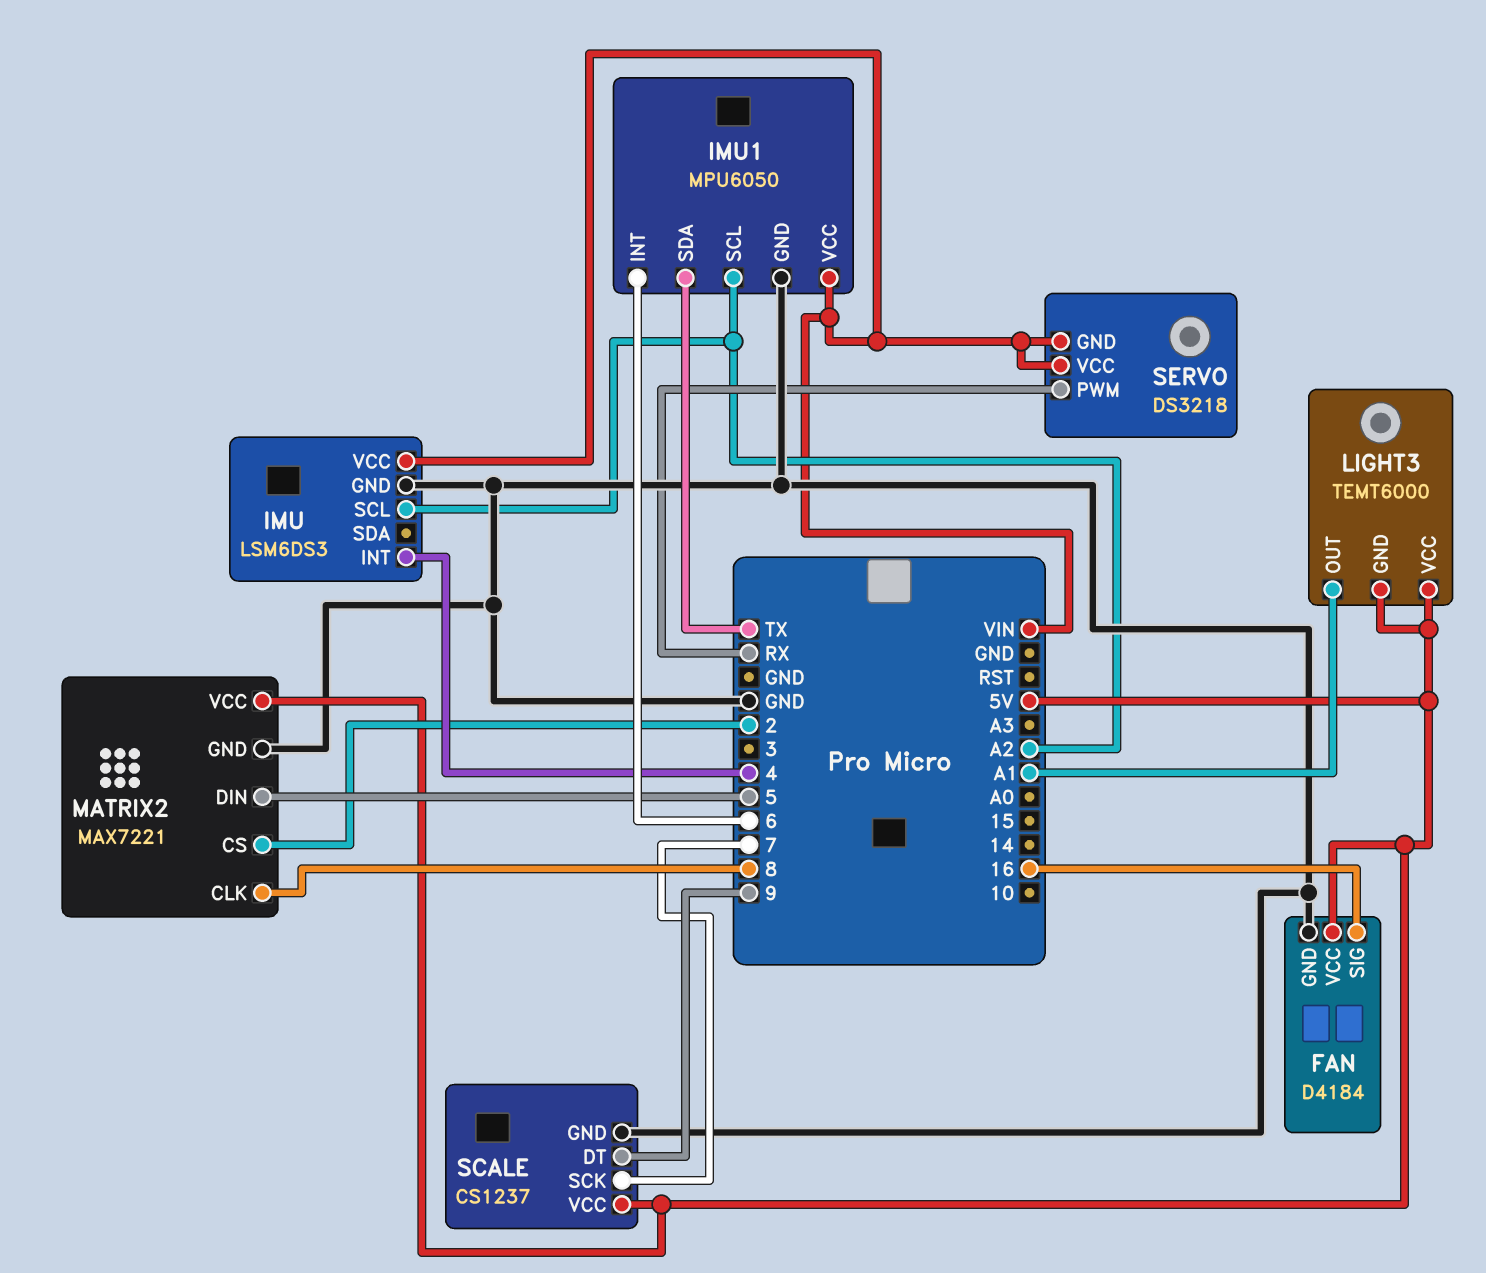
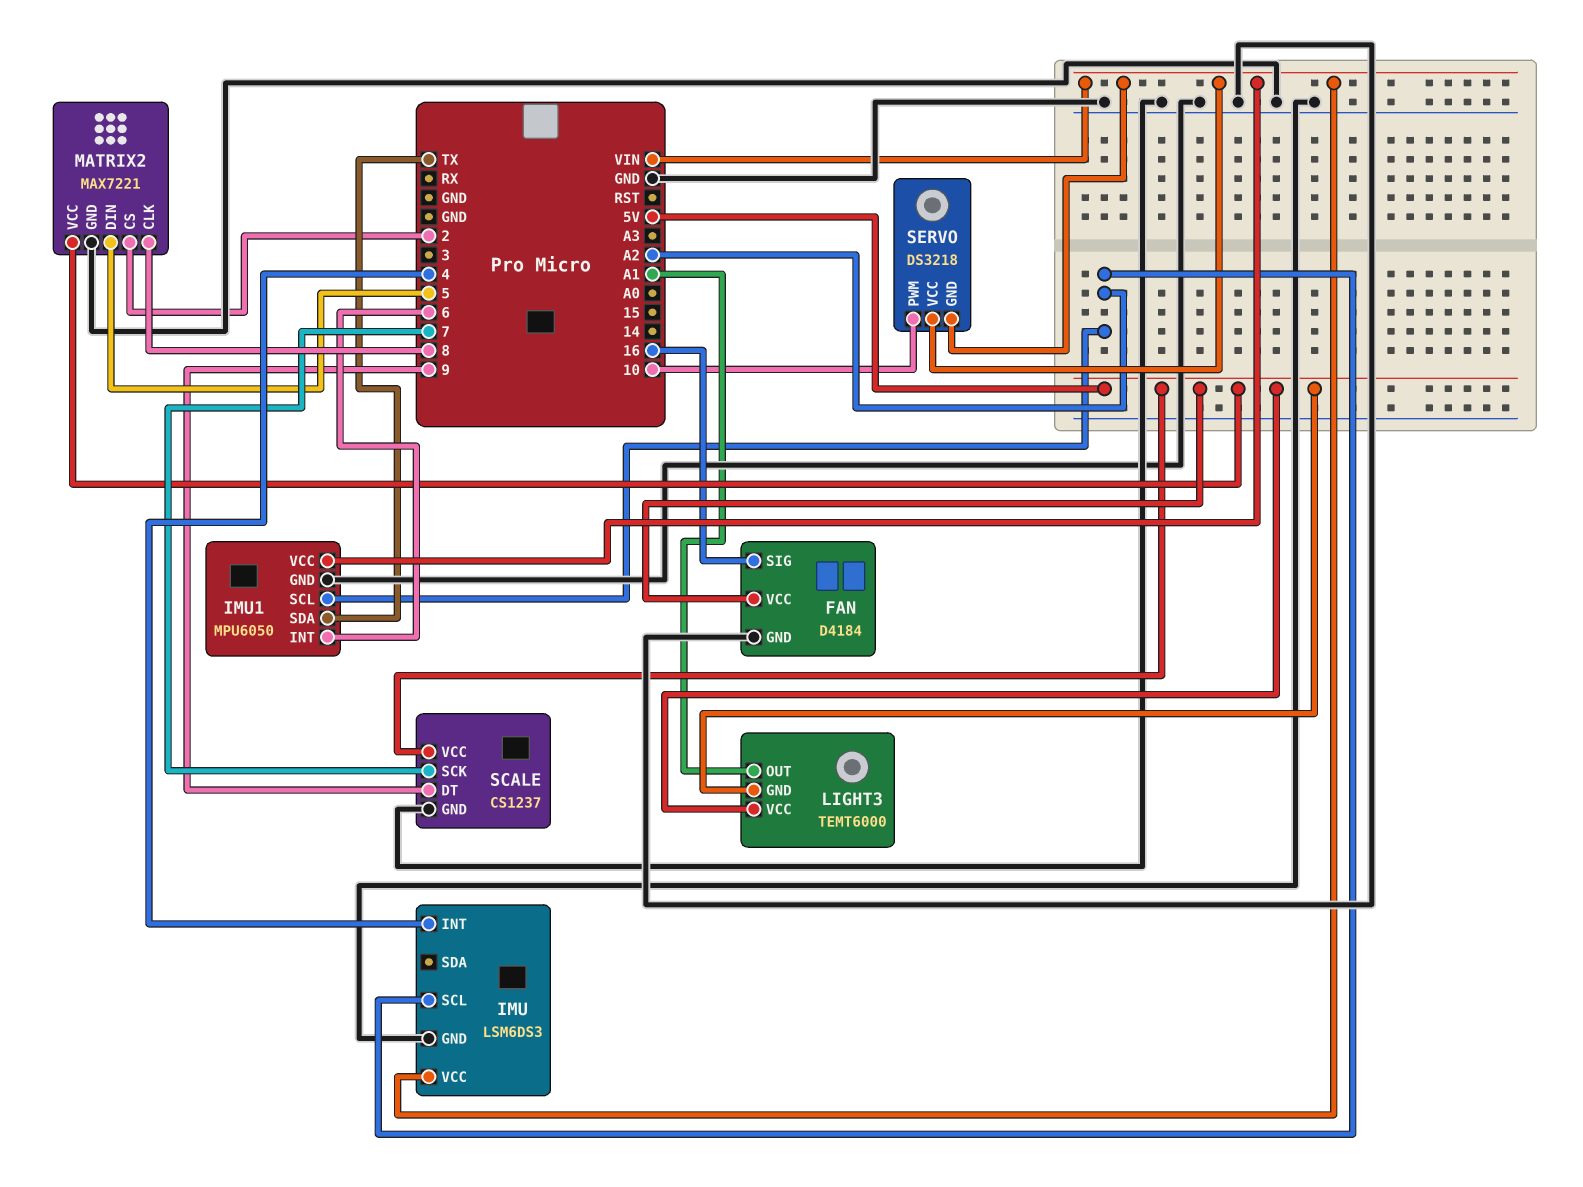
SERVO pin PWM: RX -> 10

